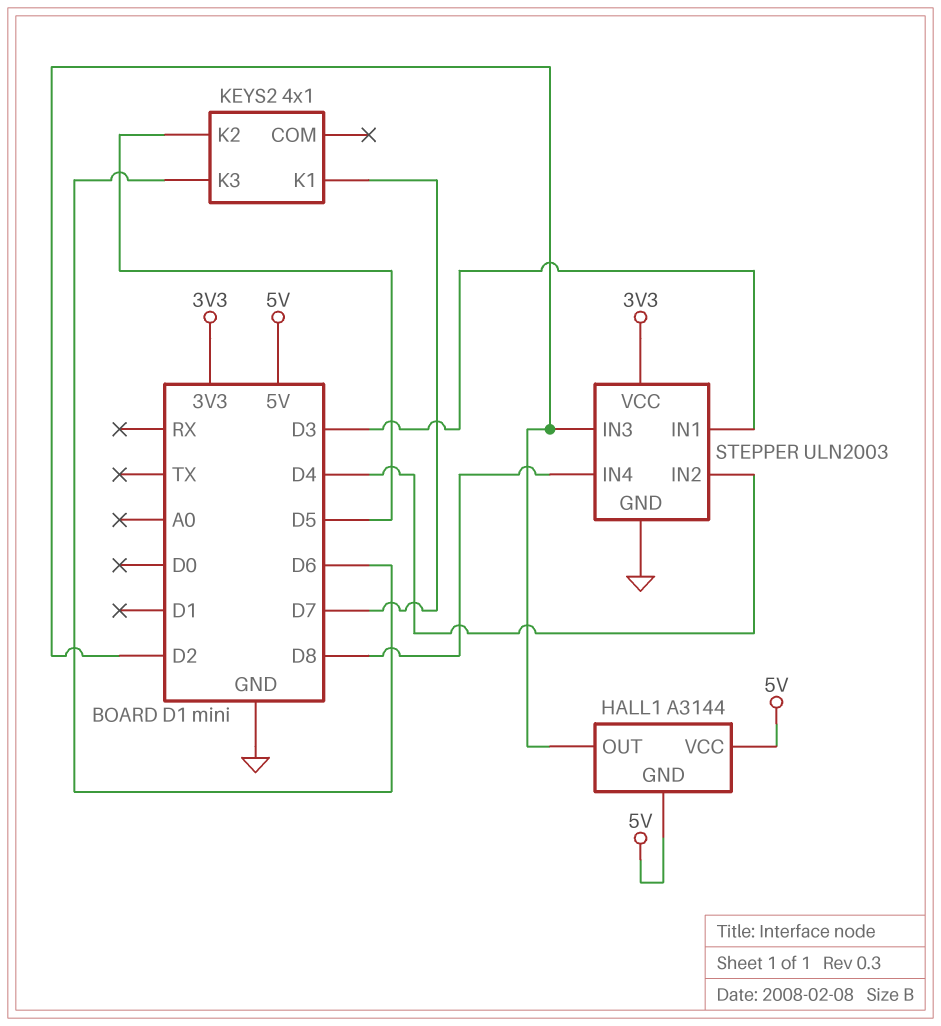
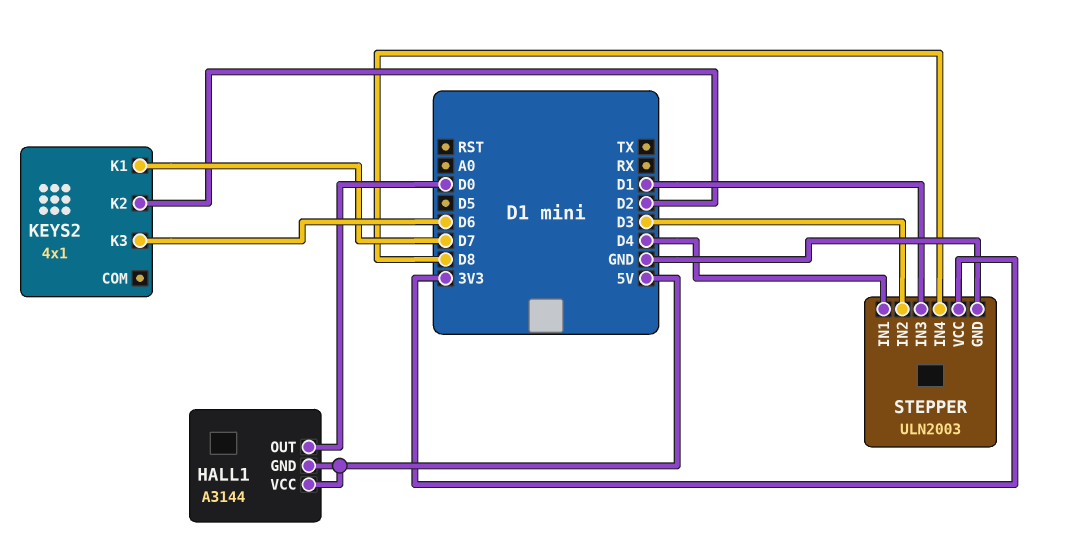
HALL1 pin OUT: D2 -> D0
KEYS2 pin K2: D5 -> D2
STEPPER pin IN1: D3 -> D4
STEPPER pin IN2: D4 -> D3
STEPPER pin IN3: D2 -> D1

